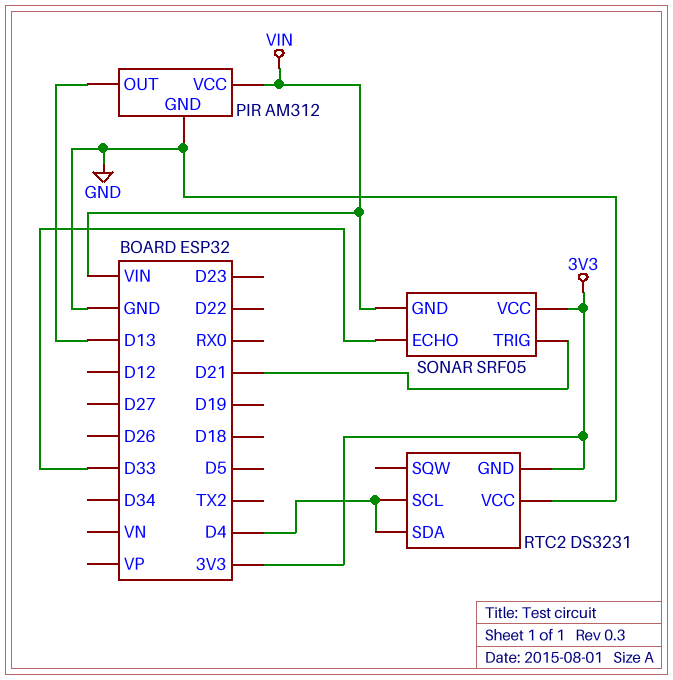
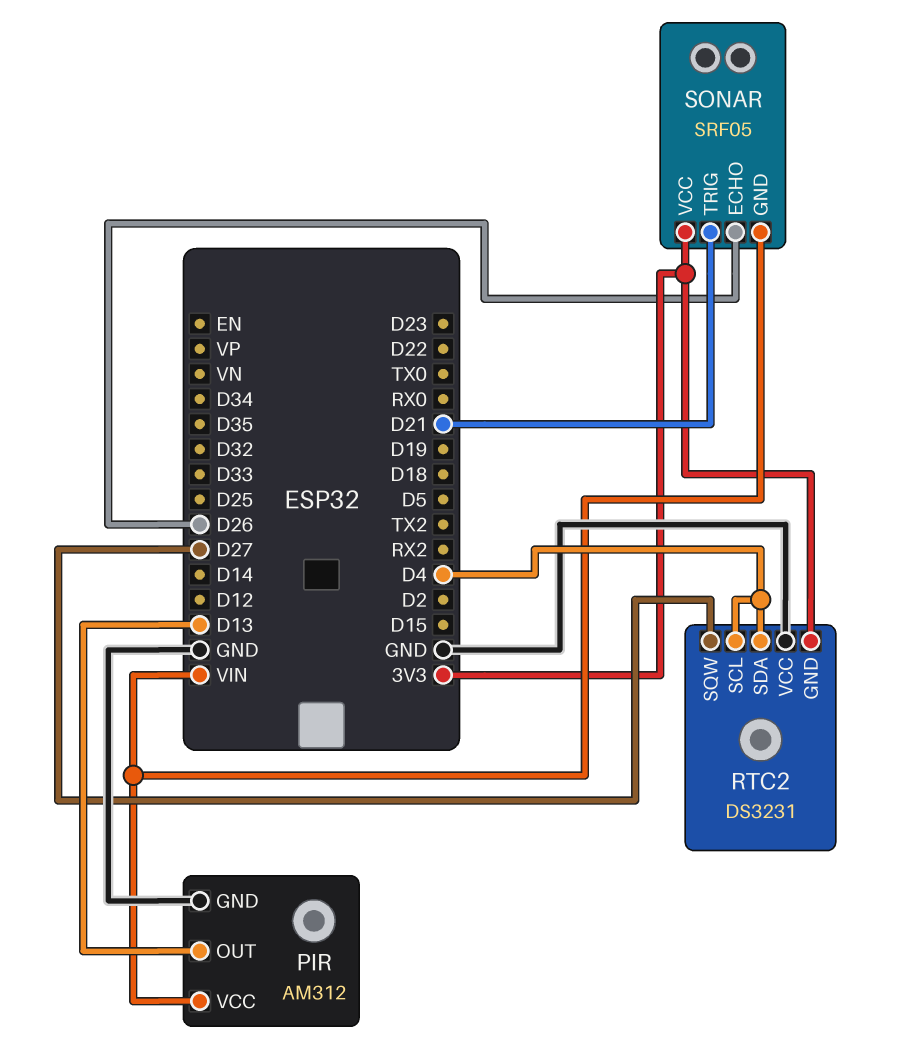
RTC2 pin SQW: none -> D27
SONAR pin ECHO: D33 -> D26

